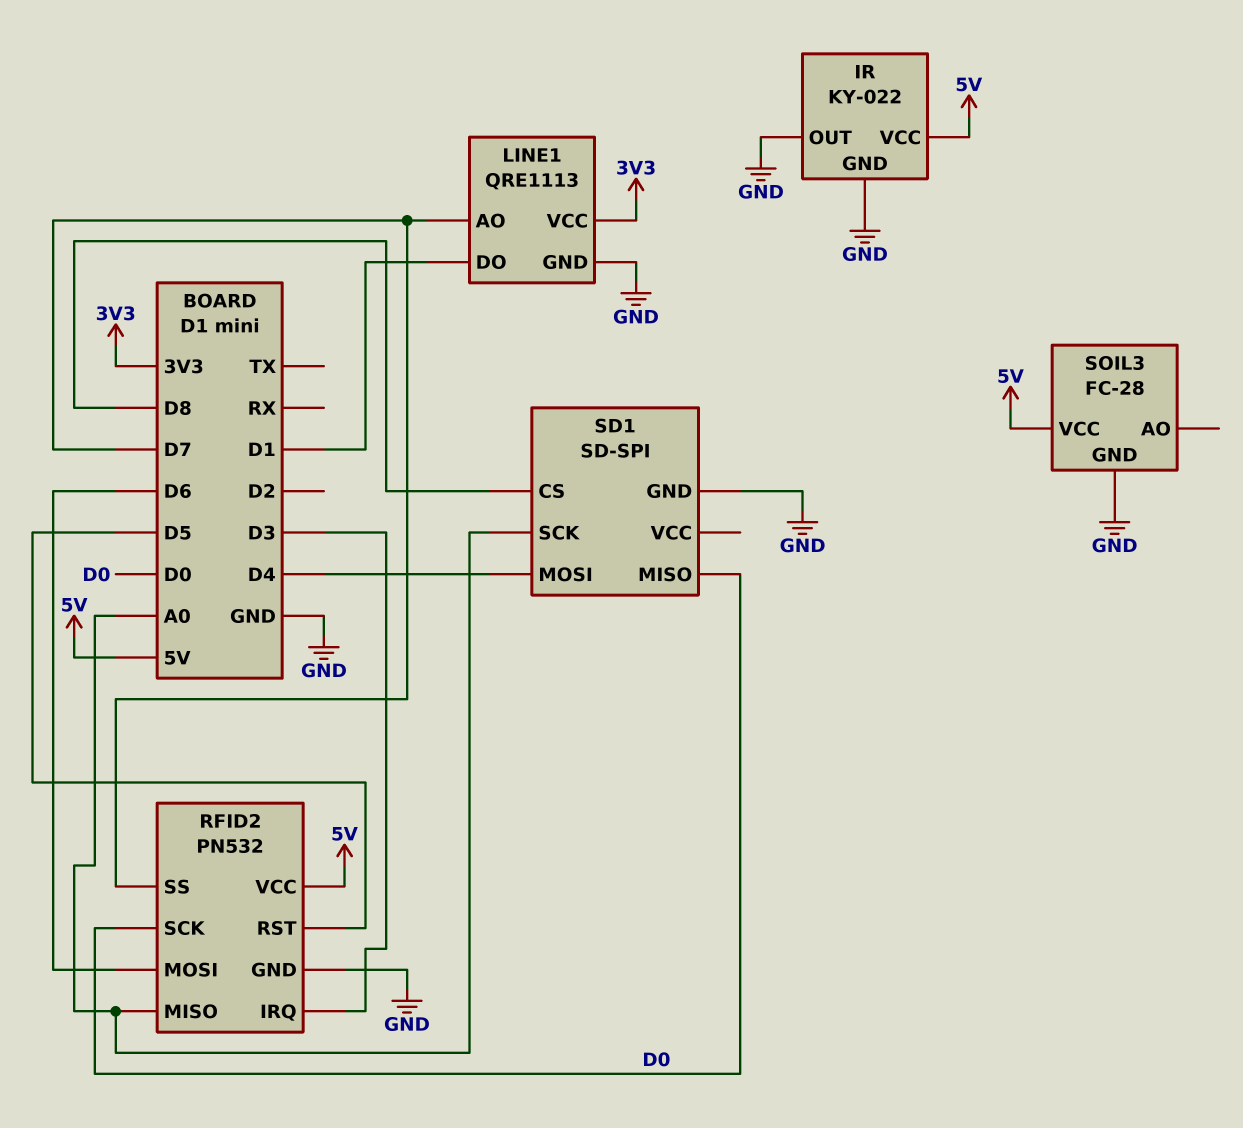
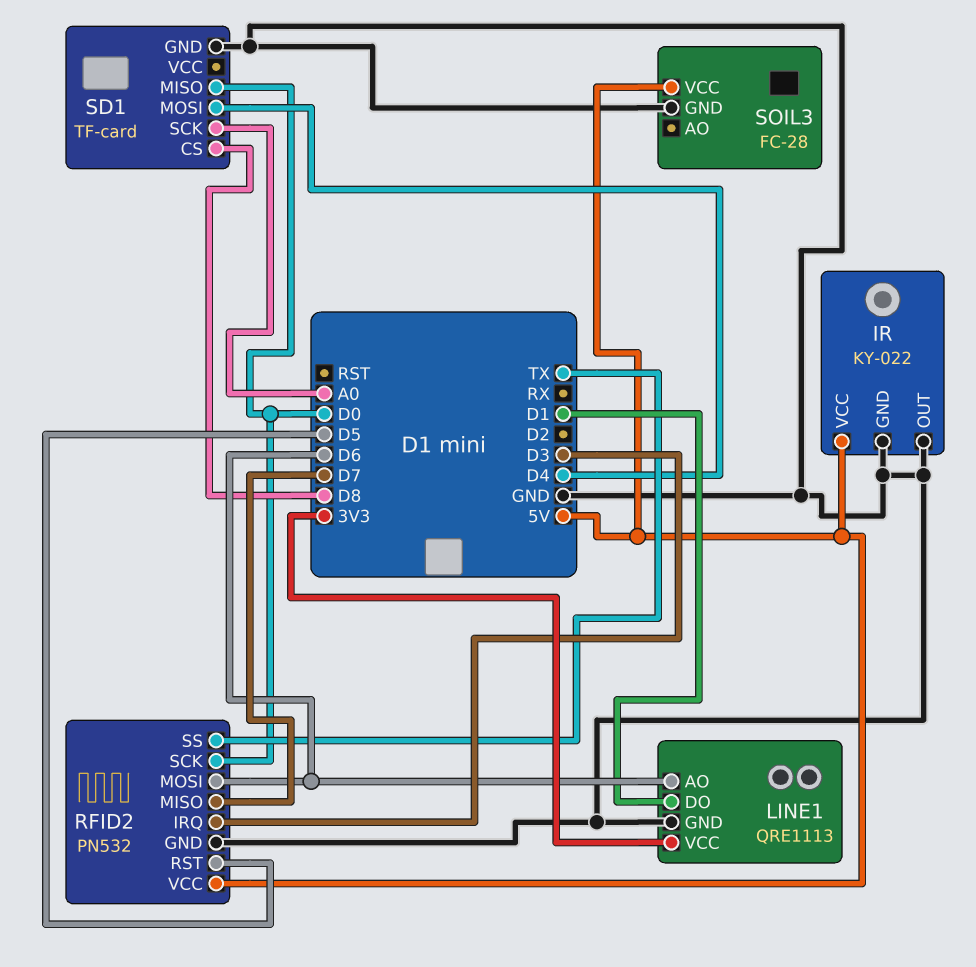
LINE1 pin AO: D7 -> D6
RFID2 pin MISO: A0 -> D7
RFID2 pin SS: D7 -> TX
SD1: SD-SPI -> TF-card

